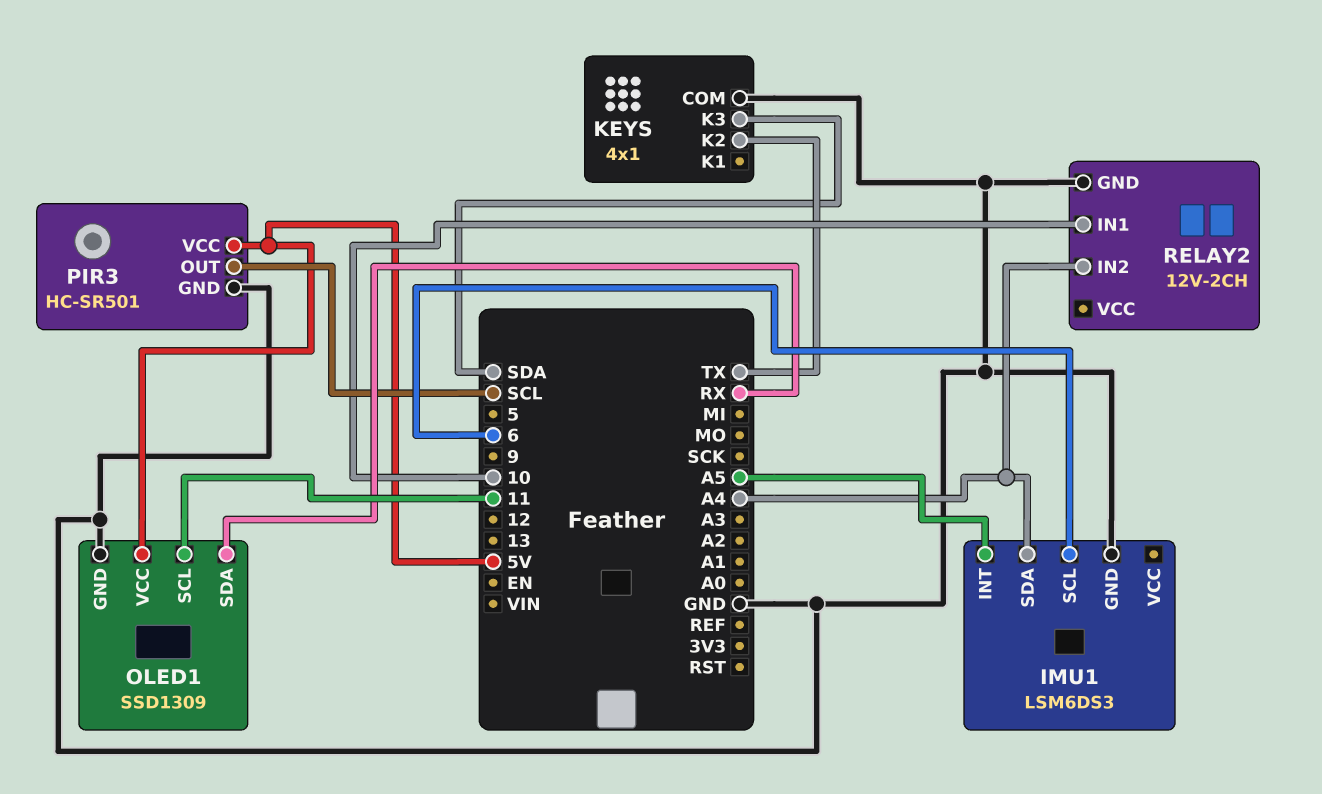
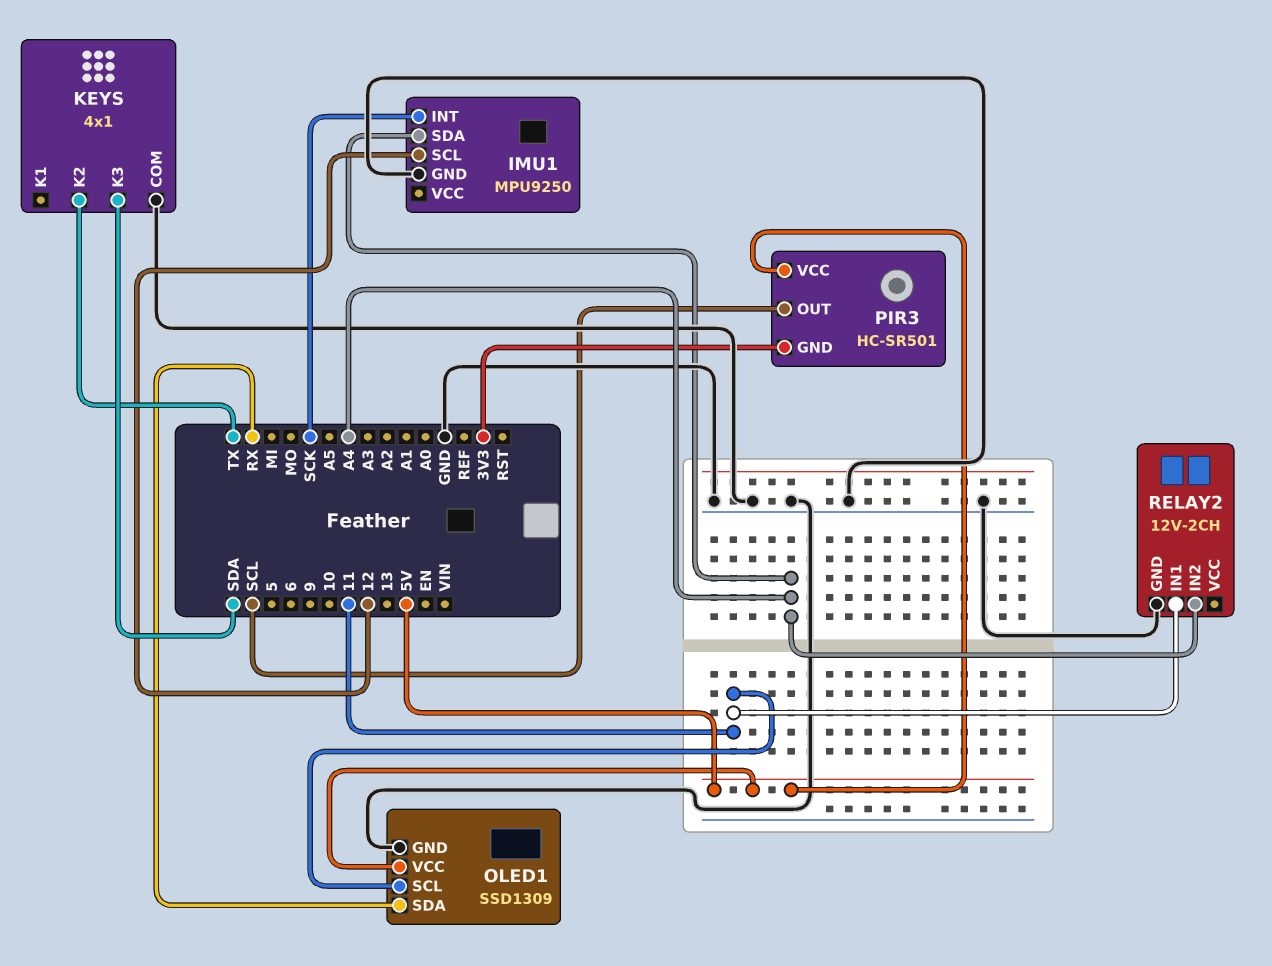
IMU1: LSM6DS3 -> MPU9250
IMU1 pin INT: A5 -> SCK
IMU1 pin SCL: 6 -> 12
PIR3 pin GND: GND -> 3V3
RELAY2 pin IN1: 10 -> 11

